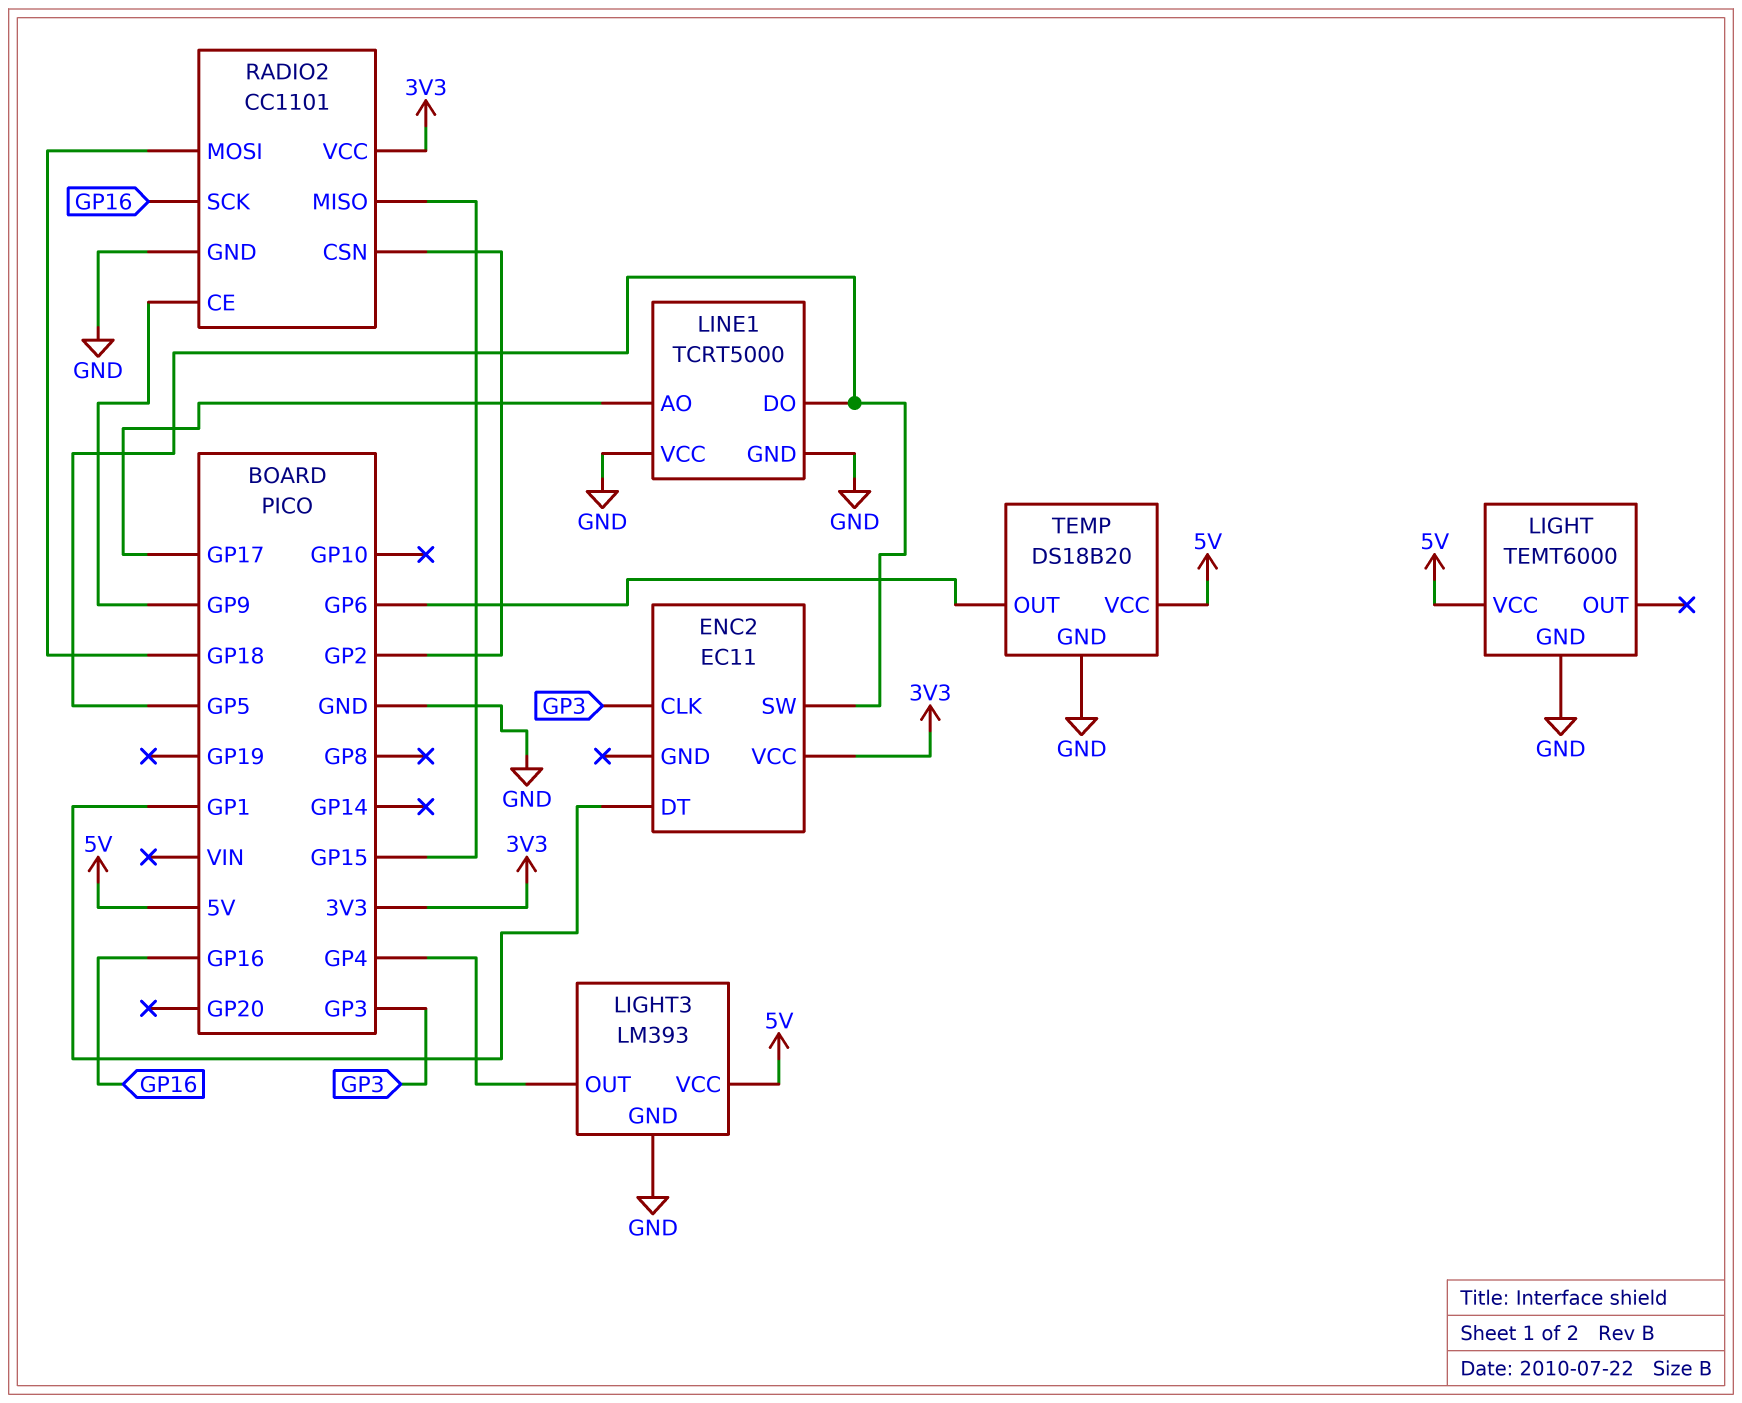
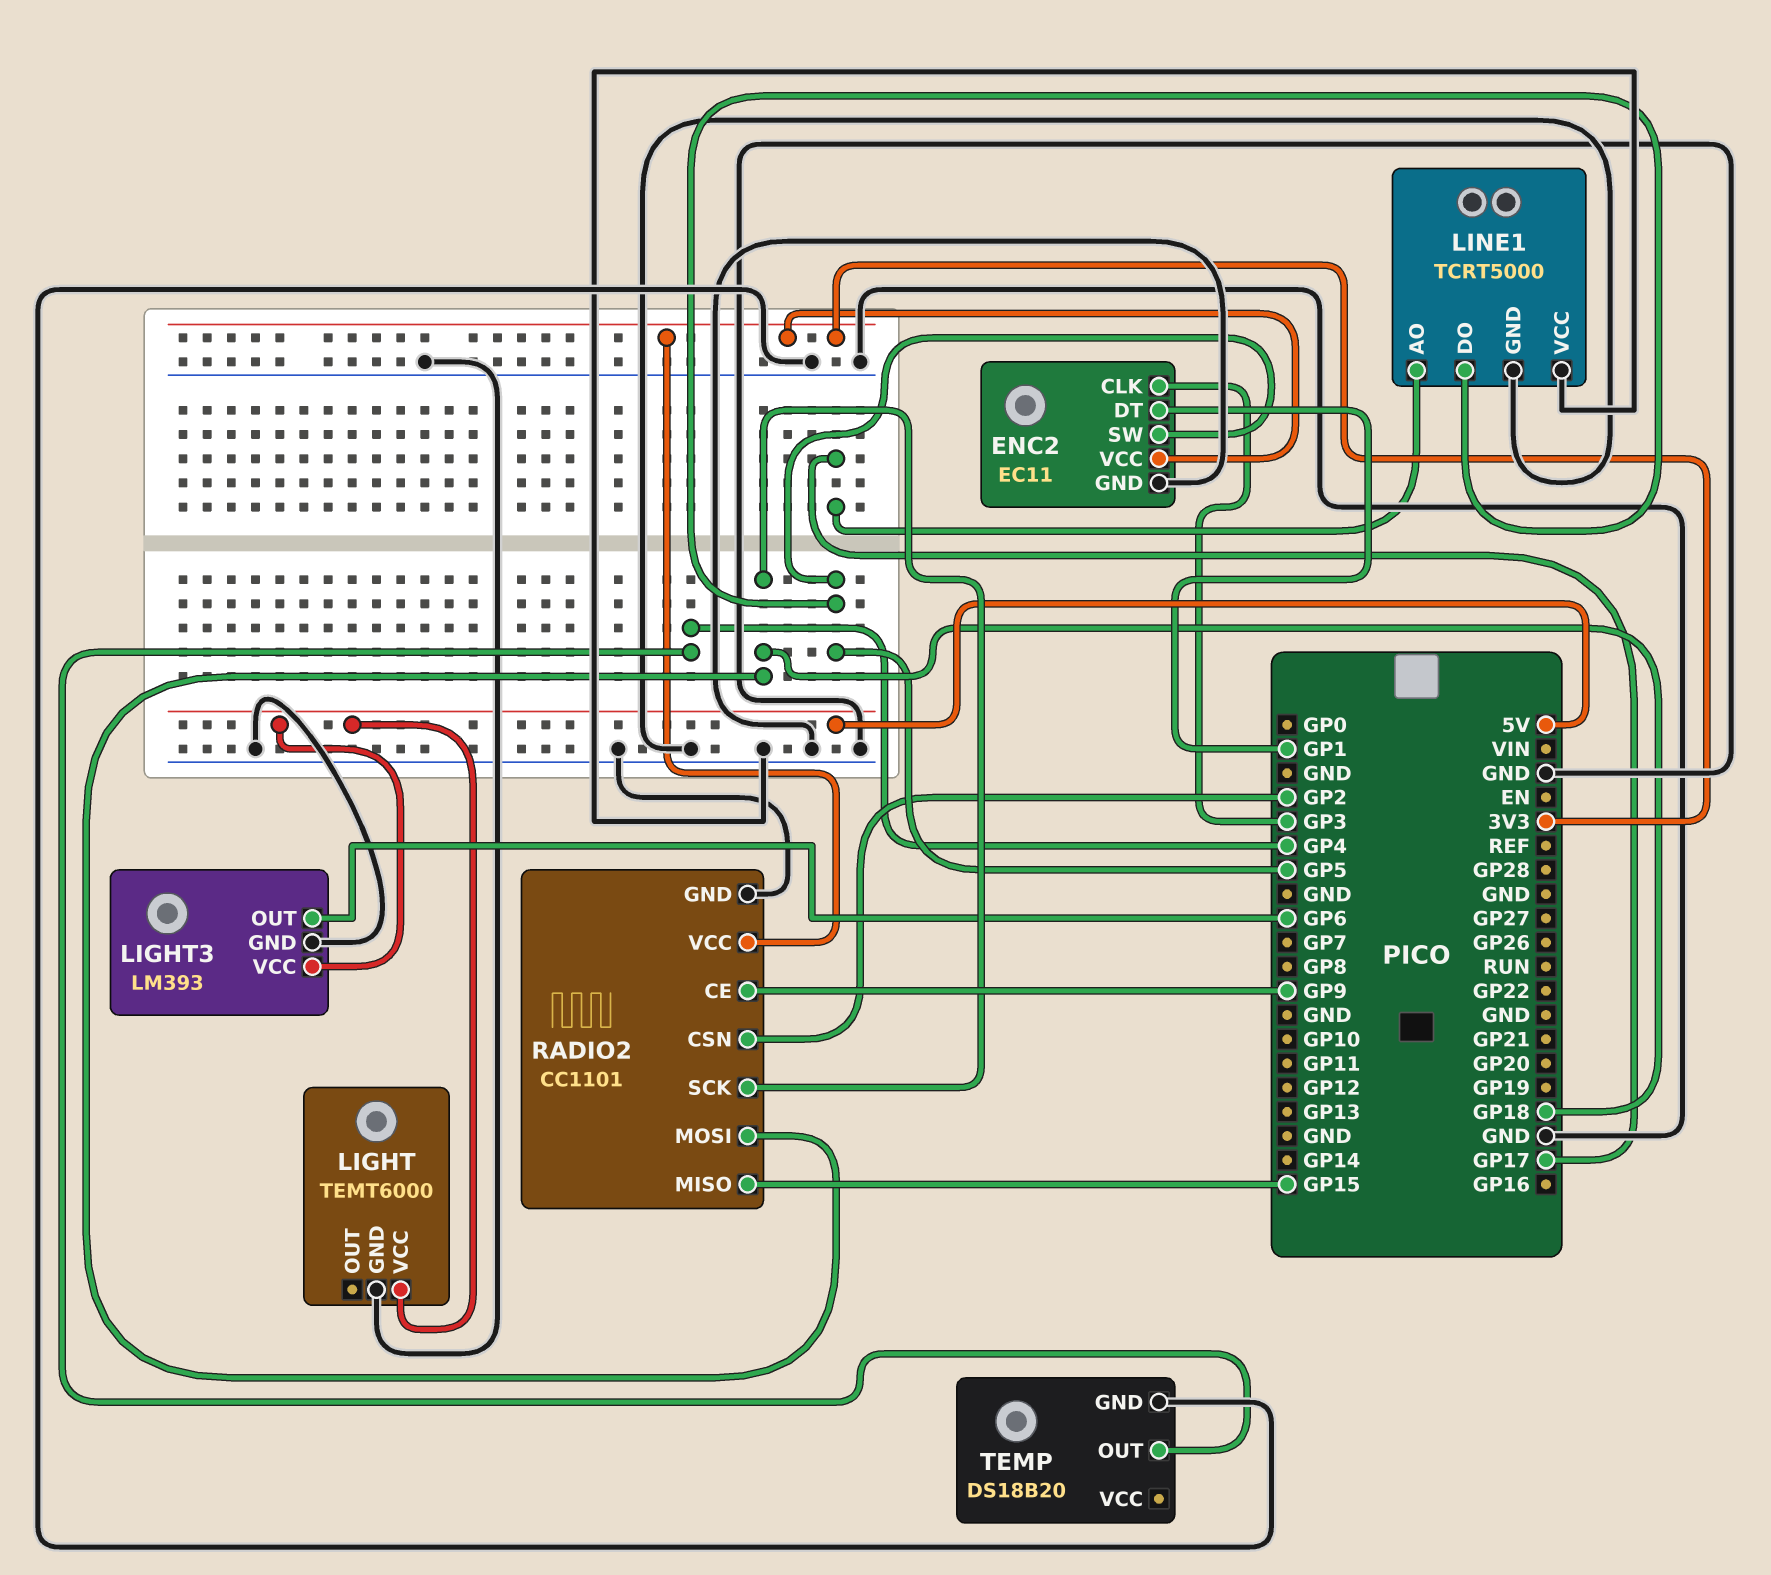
ENC2 pin GND: none -> GND
LIGHT3 pin OUT: GP4 -> GP6
RADIO2 pin SCK: GP16 -> GP18
TEMP pin OUT: GP6 -> GP4
TEMP pin VCC: 5V -> none

